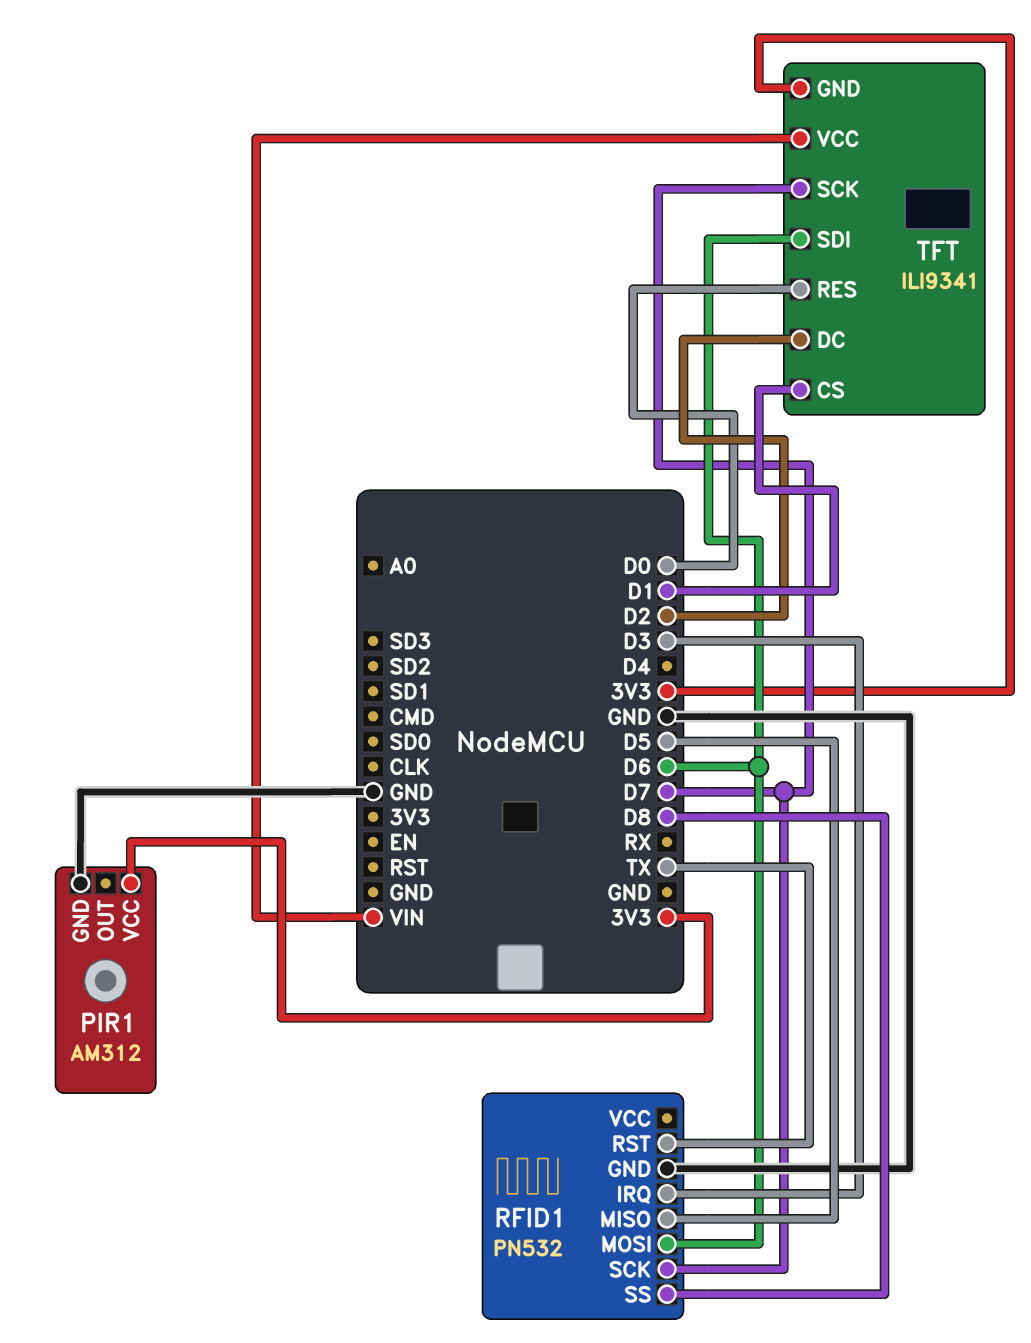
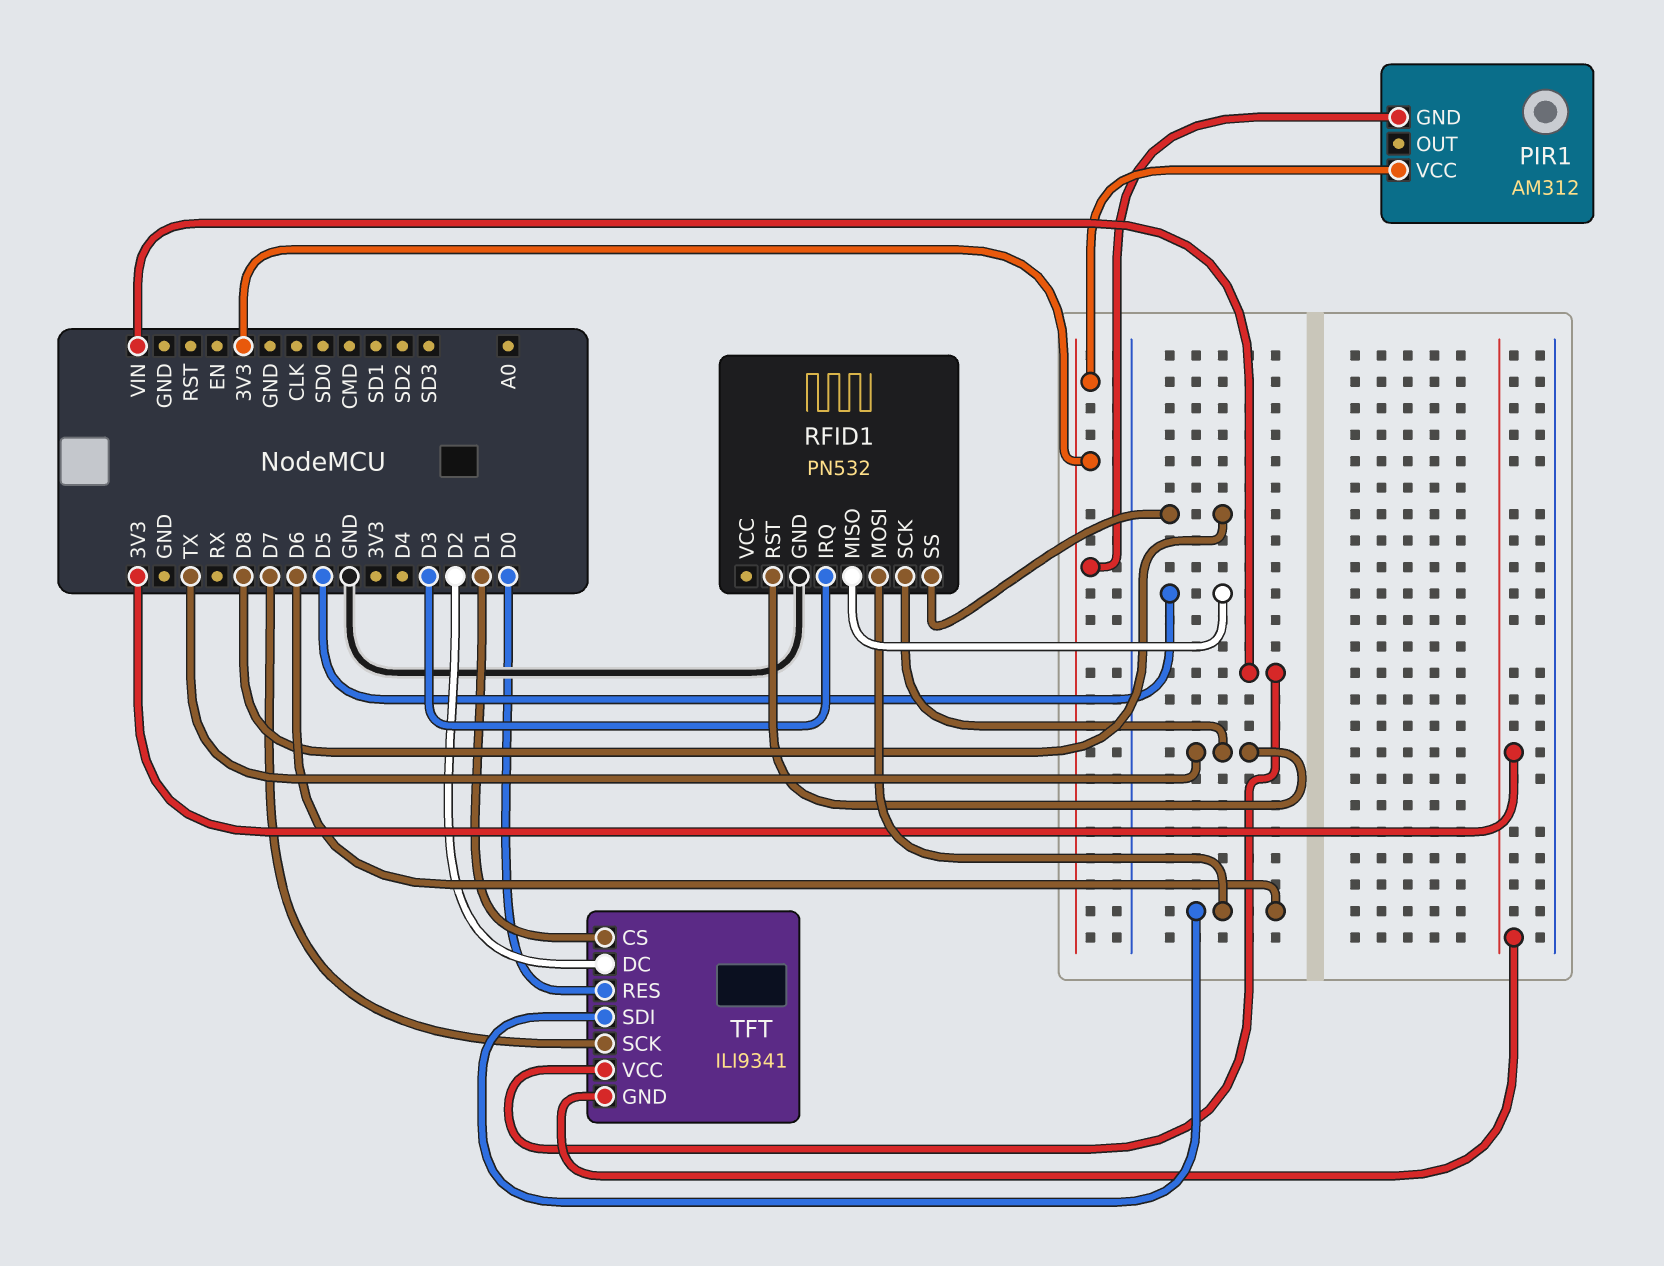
PIR1 pin GND: GND -> 3V3
RFID1 pin SCK: D7 -> TX

